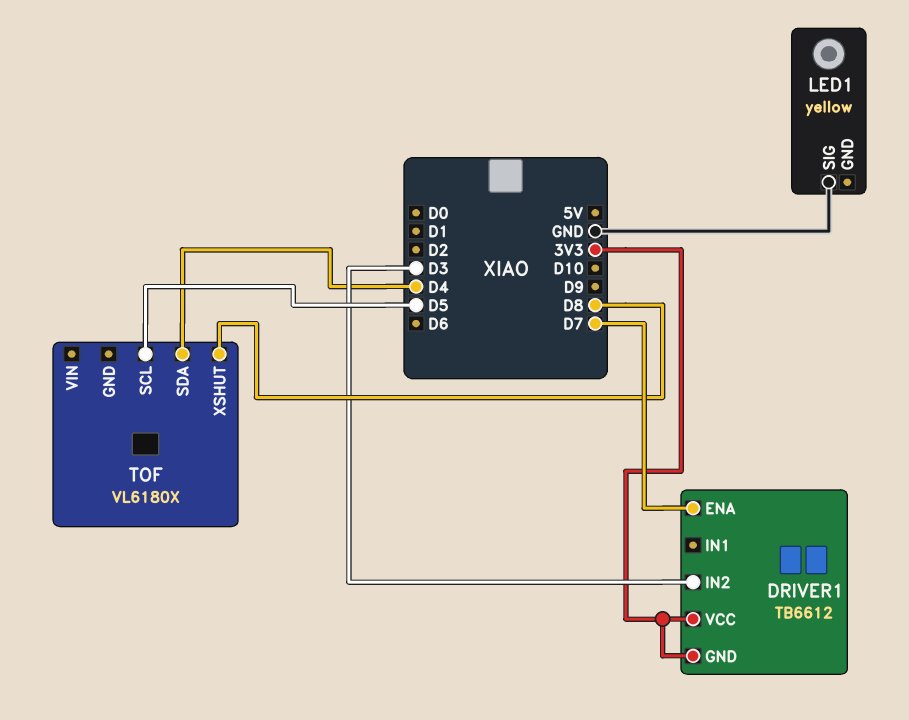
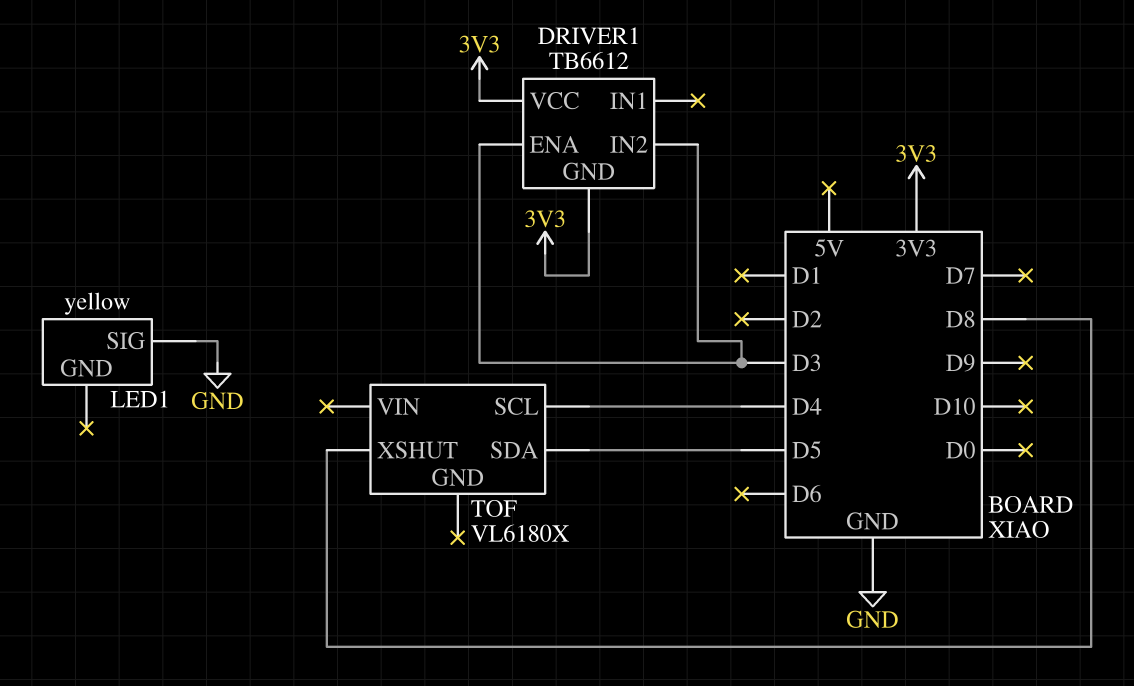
DRIVER1 pin ENA: D7 -> D3
TOF pin SCL: D5 -> D4
TOF pin SDA: D4 -> D5

